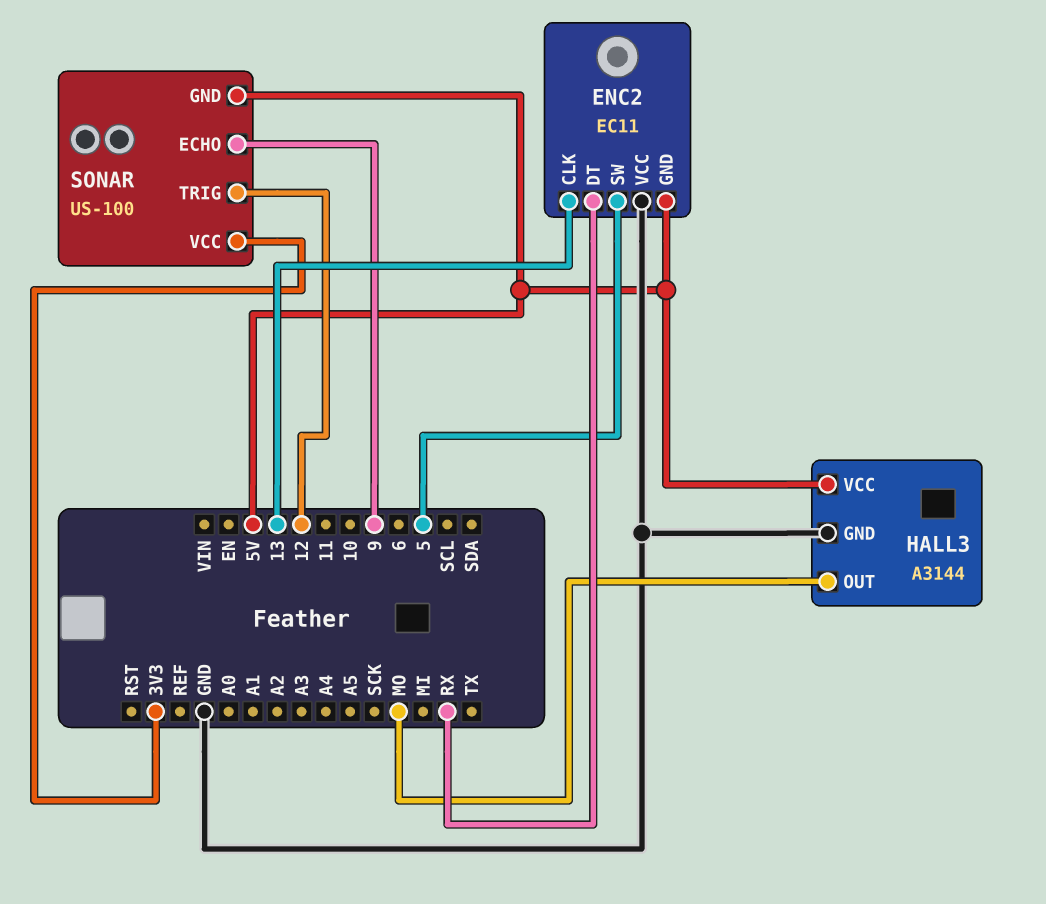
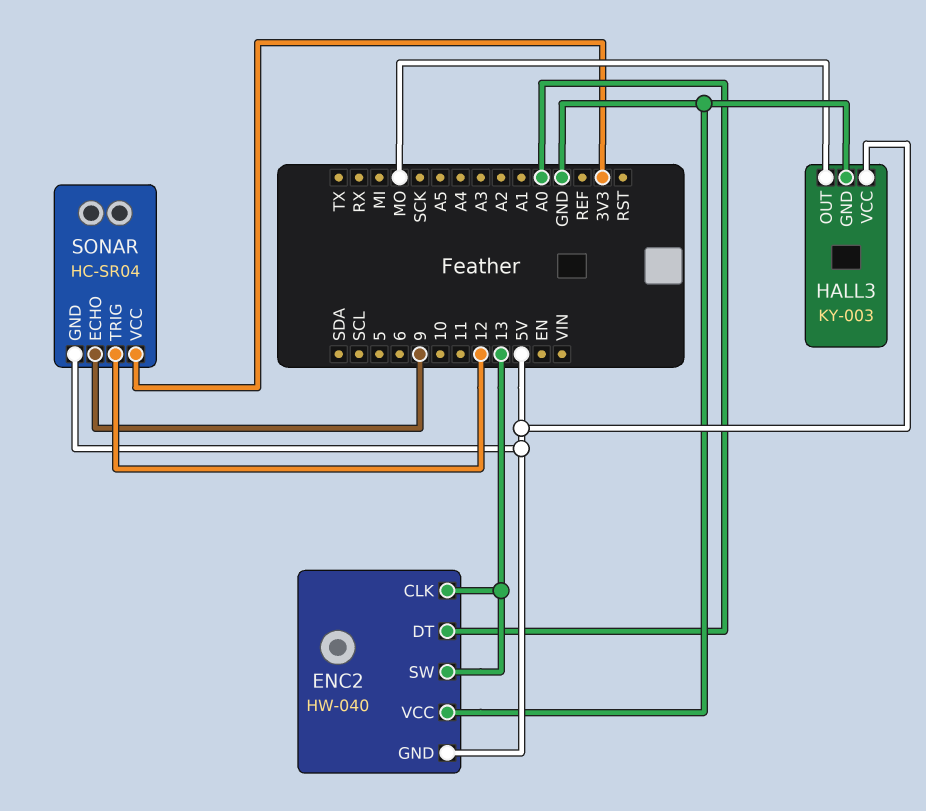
ENC2: EC11 -> HW-040
ENC2 pin DT: RX -> A0
ENC2 pin SW: 5 -> 13
HALL3: A3144 -> KY-003
SONAR: US-100 -> HC-SR04

